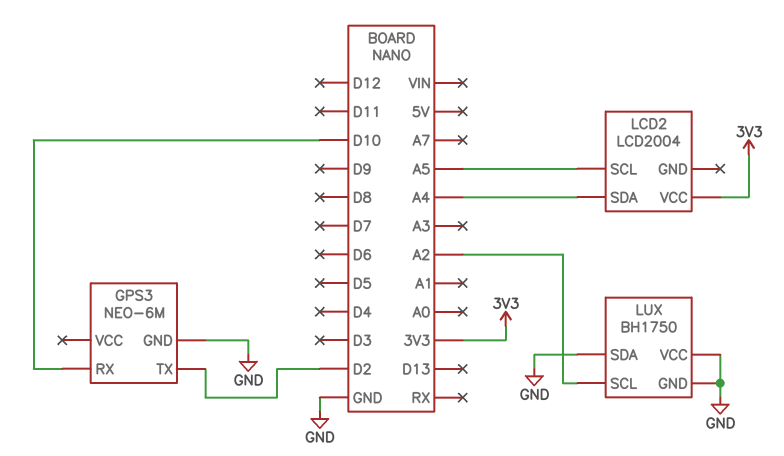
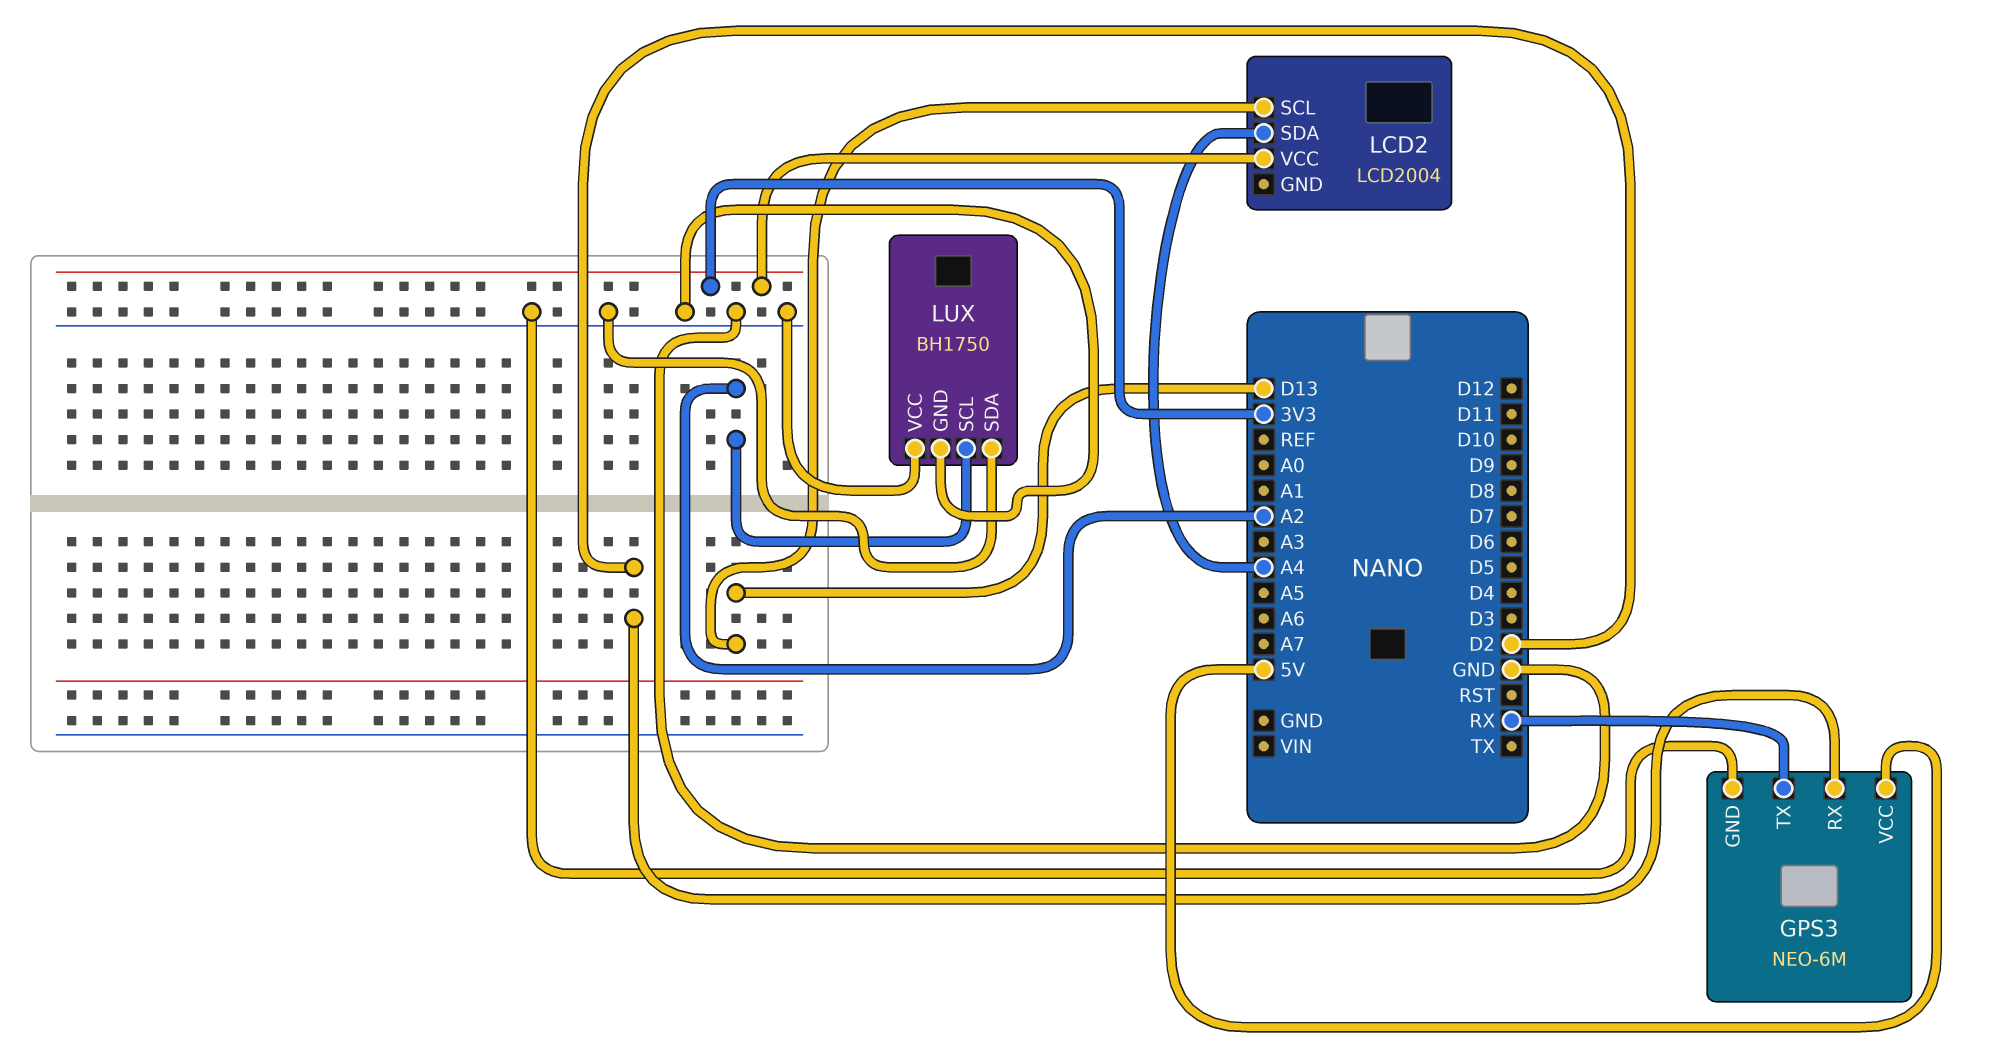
GPS3 pin RX: D10 -> D2
GPS3 pin TX: D2 -> RX
GPS3 pin VCC: none -> 5V
LCD2 pin SCL: A5 -> D13

